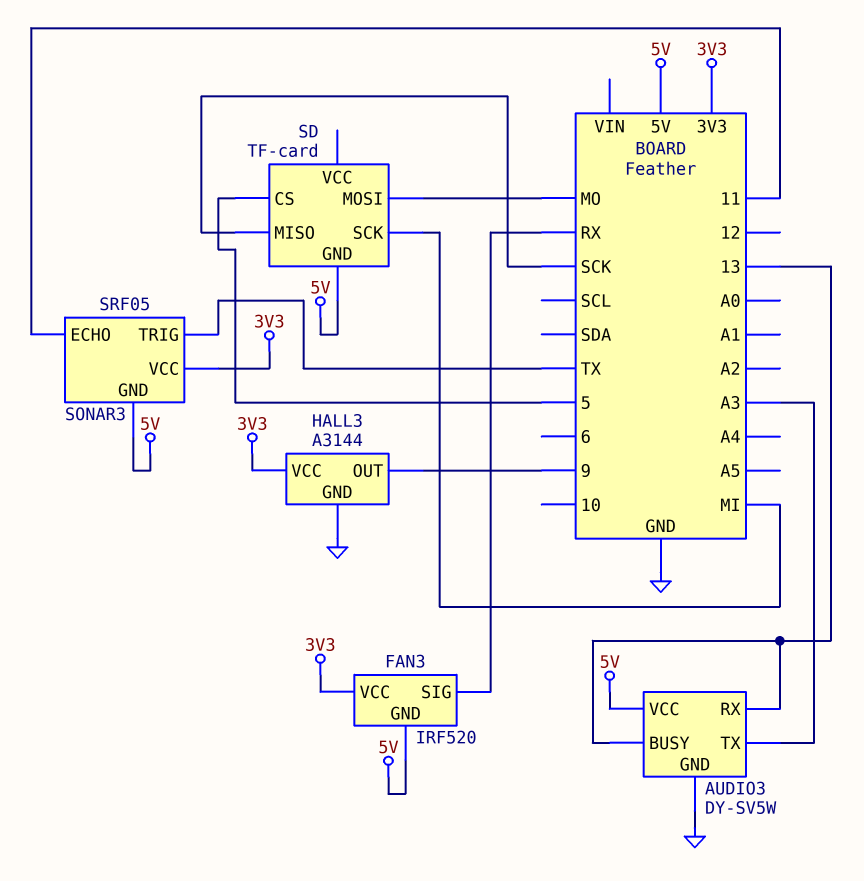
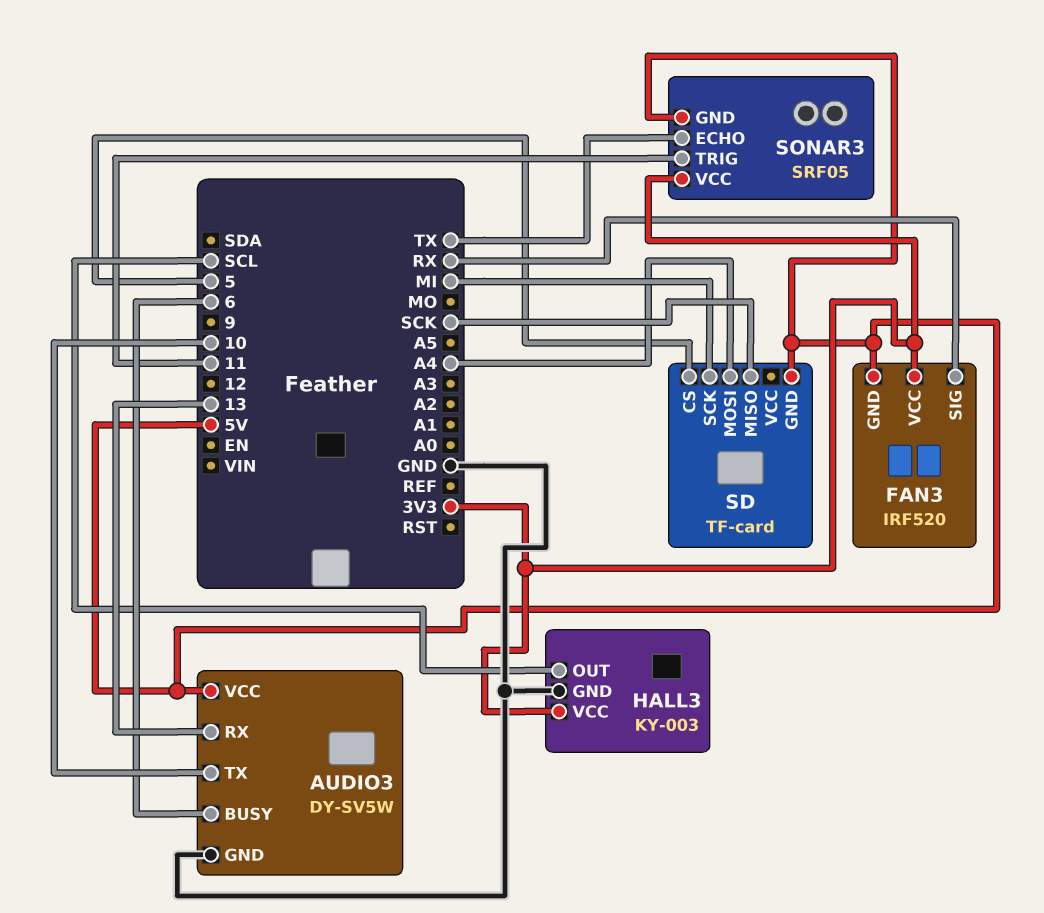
AUDIO3 pin BUSY: 13 -> 6
AUDIO3 pin TX: A3 -> 10
HALL3: A3144 -> KY-003
HALL3 pin OUT: 9 -> SCL
SD pin MOSI: MO -> A4
SONAR3 pin ECHO: 11 -> TX
SONAR3 pin TRIG: TX -> 11

